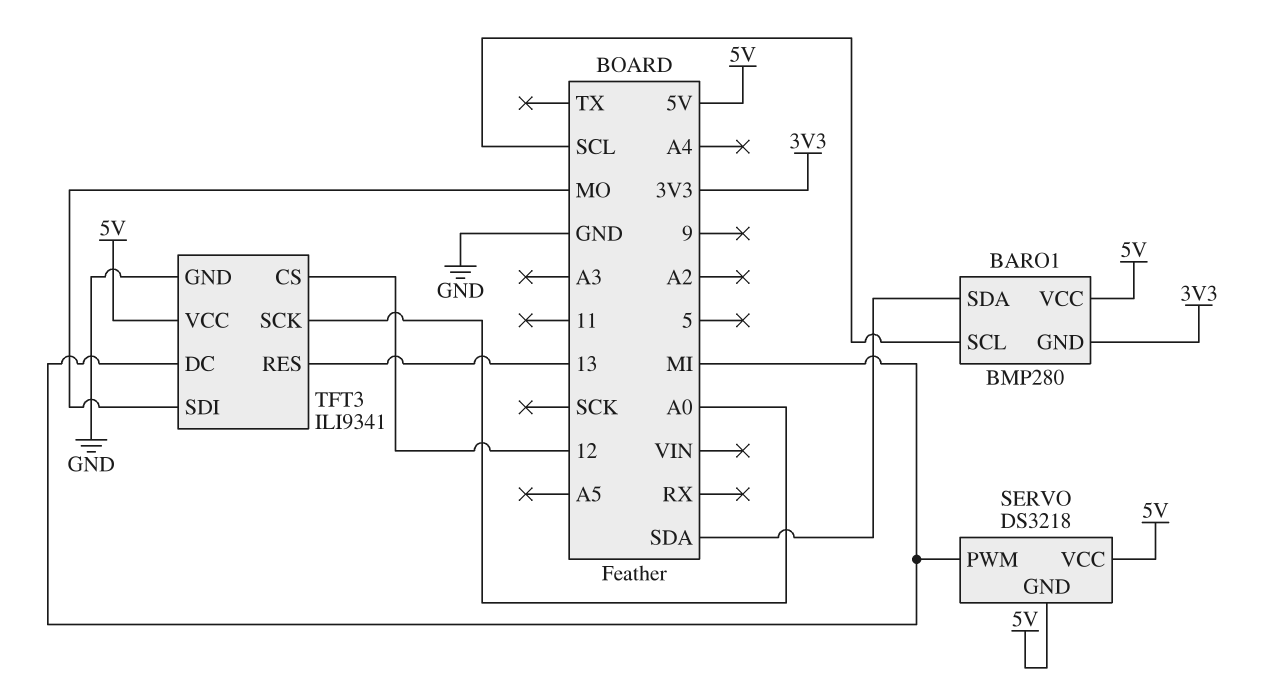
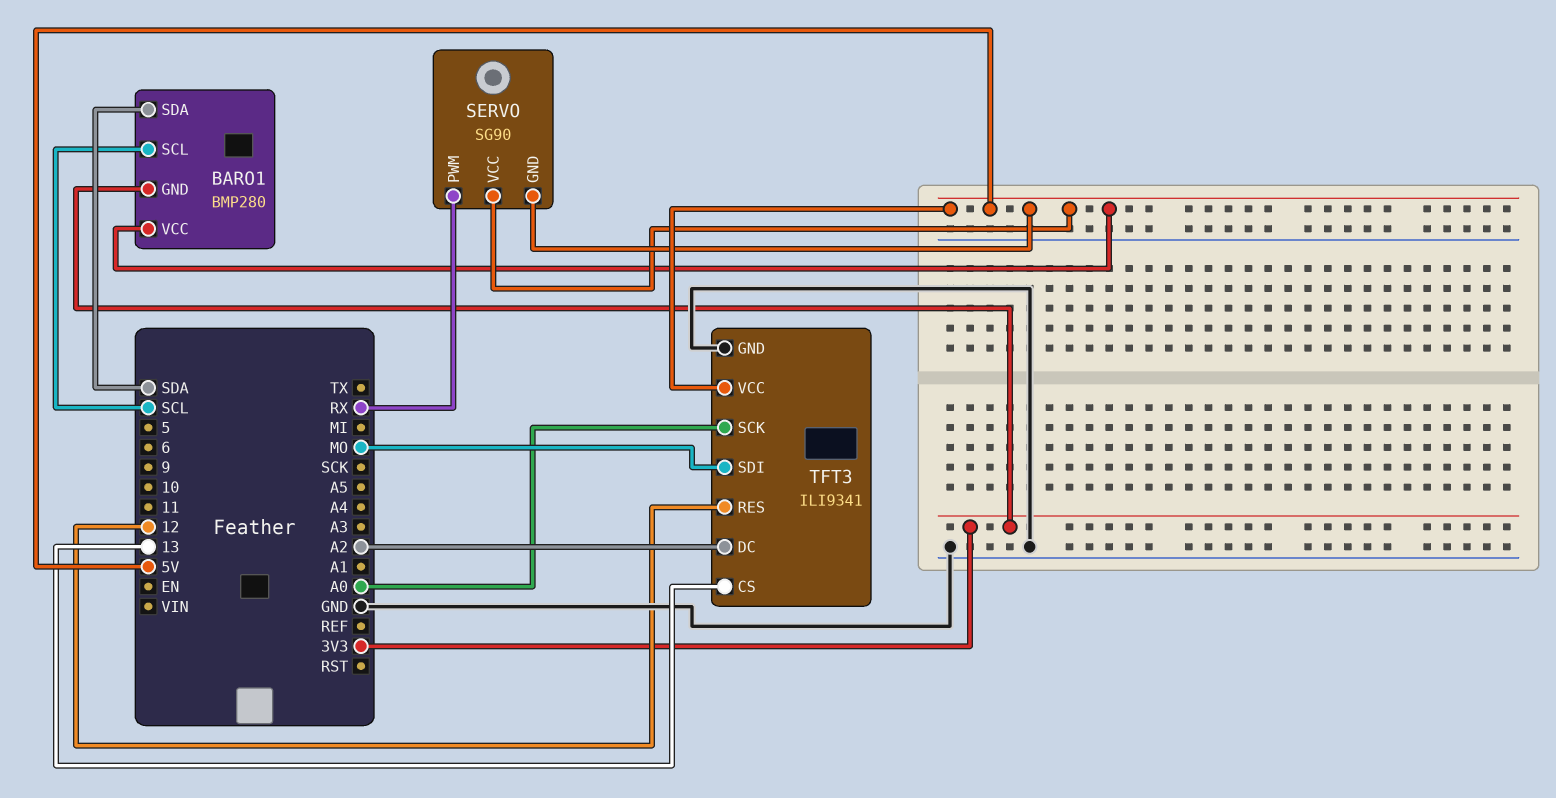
SERVO: DS3218 -> SG90
SERVO pin PWM: MI -> RX
TFT3 pin CS: 12 -> 13
TFT3 pin DC: MI -> A2
TFT3 pin RES: 13 -> 12

